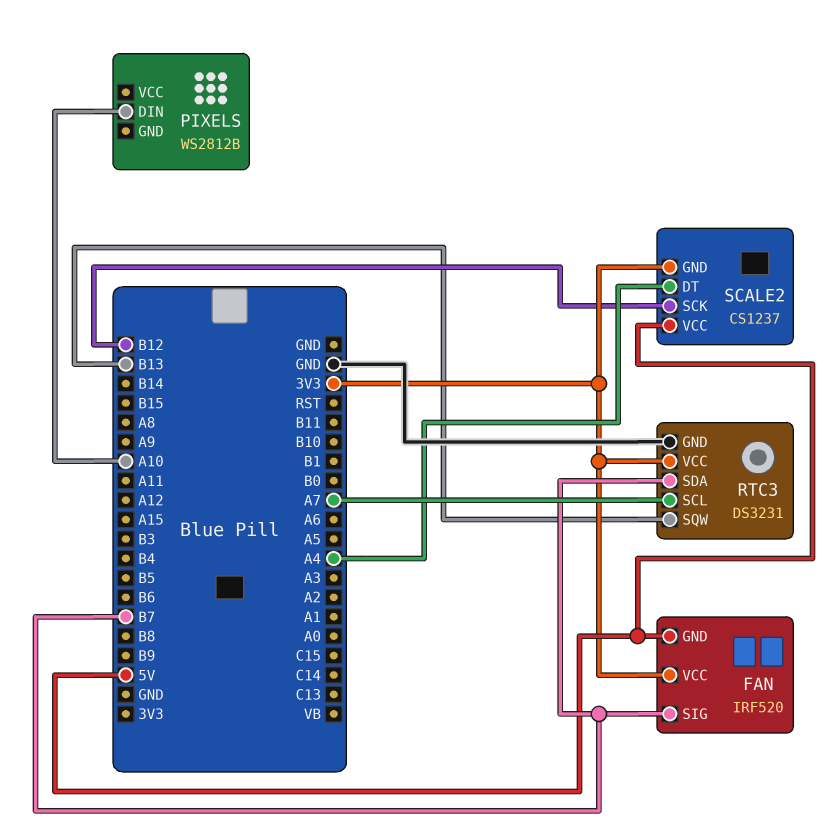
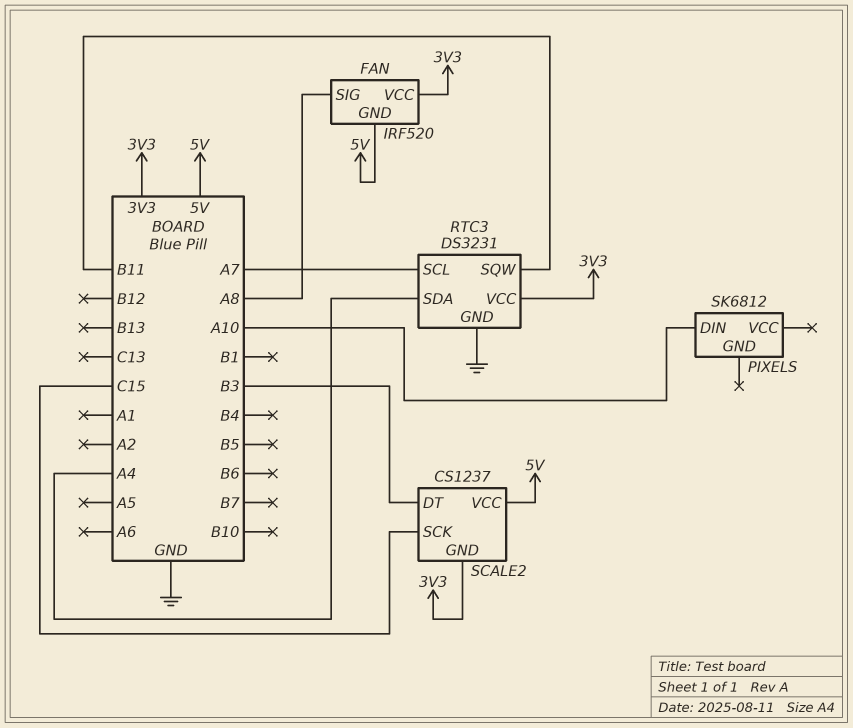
FAN pin SIG: B7 -> A8
PIXELS: WS2812B -> SK6812
RTC3 pin SDA: B7 -> A4
RTC3 pin SQW: B13 -> B11
SCALE2 pin DT: A4 -> B3
SCALE2 pin SCK: B12 -> C15

